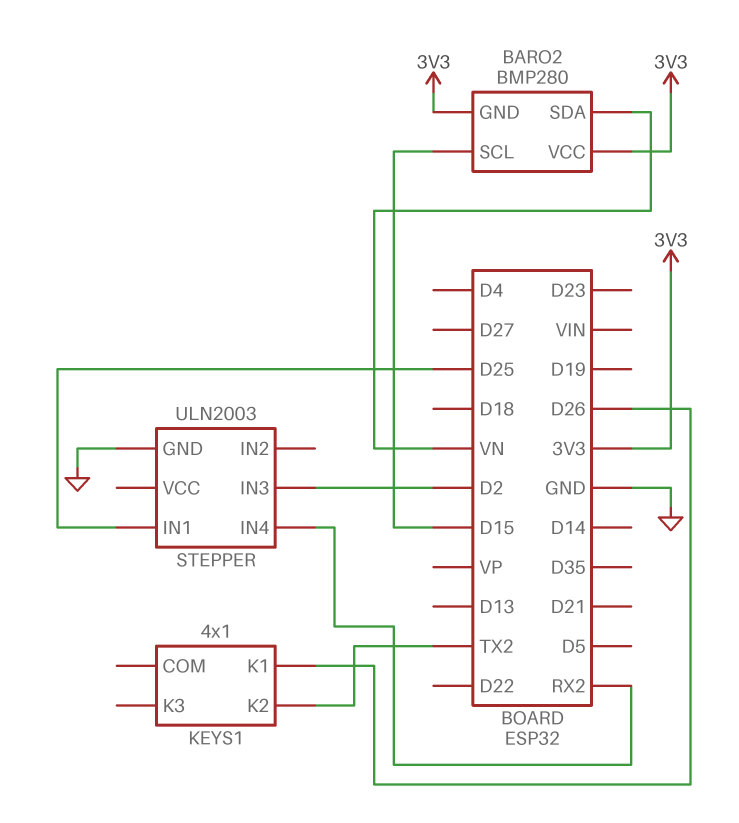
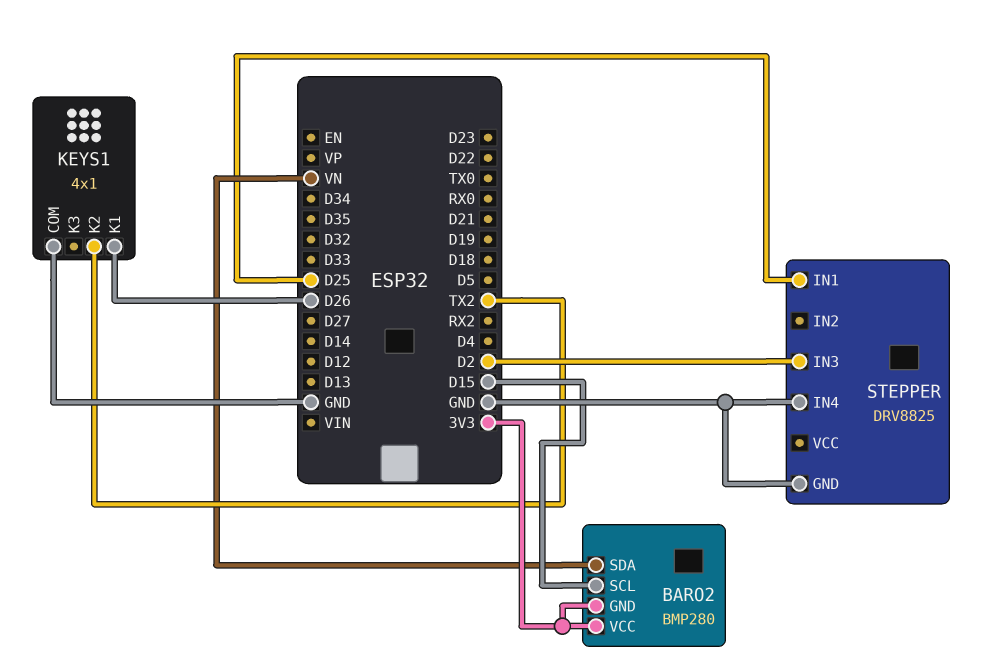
KEYS1 pin COM: none -> GND
STEPPER: ULN2003 -> DRV8825
STEPPER pin IN4: RX2 -> GND

